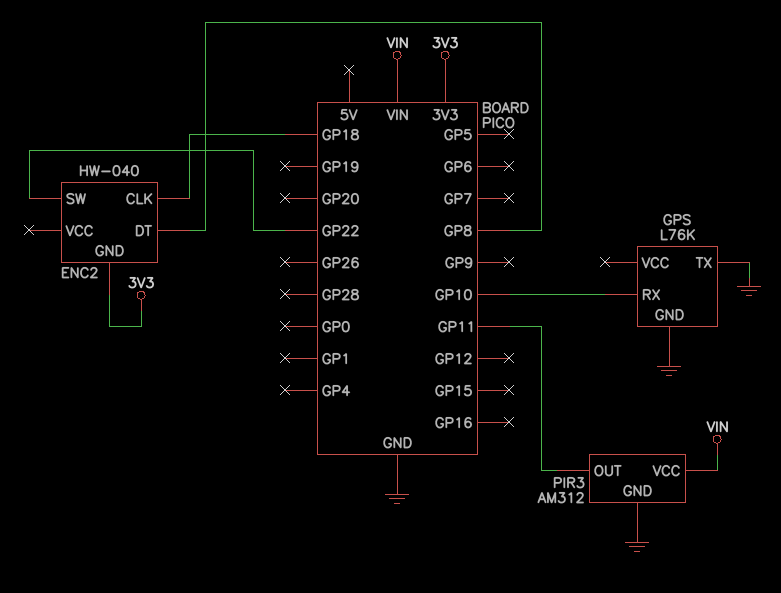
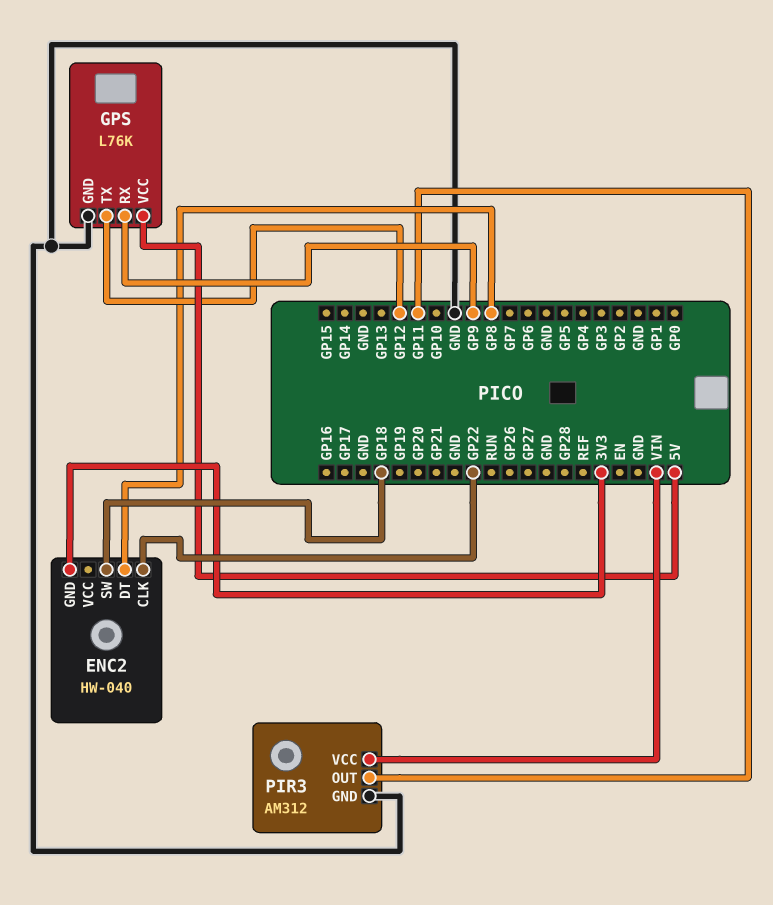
ENC2 pin CLK: GP18 -> GP22
ENC2 pin SW: GP22 -> GP18
GPS pin RX: GP10 -> GP9
GPS pin TX: GND -> GP12
GPS pin VCC: none -> 5V

